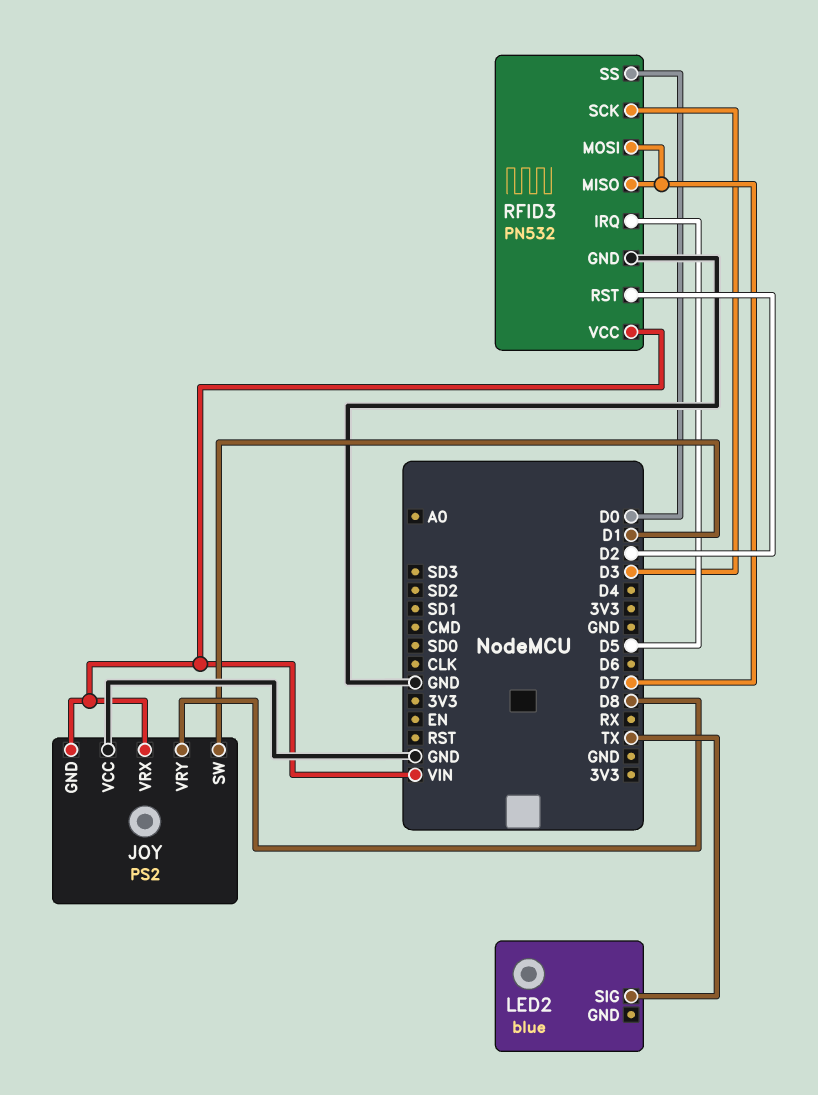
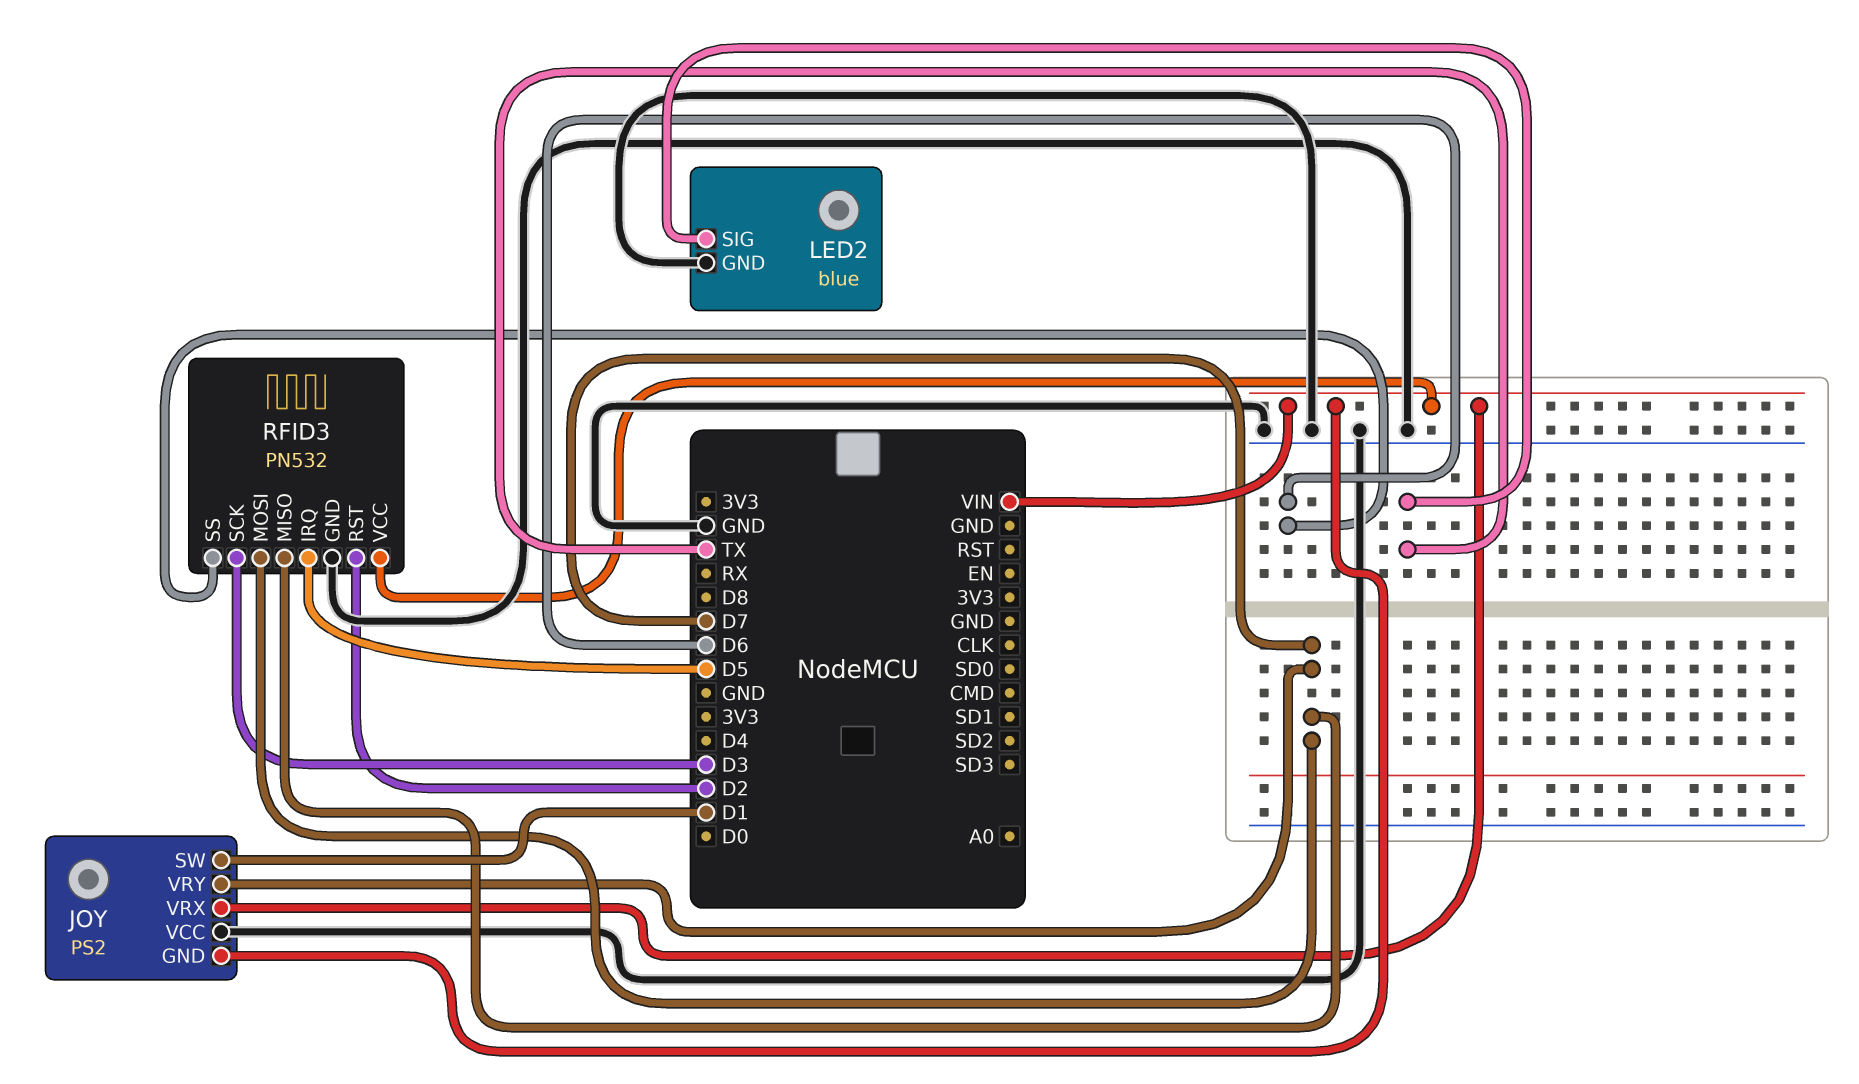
JOY pin VRY: D8 -> D7
LED2 pin GND: none -> GND
RFID3 pin SS: D0 -> D6

